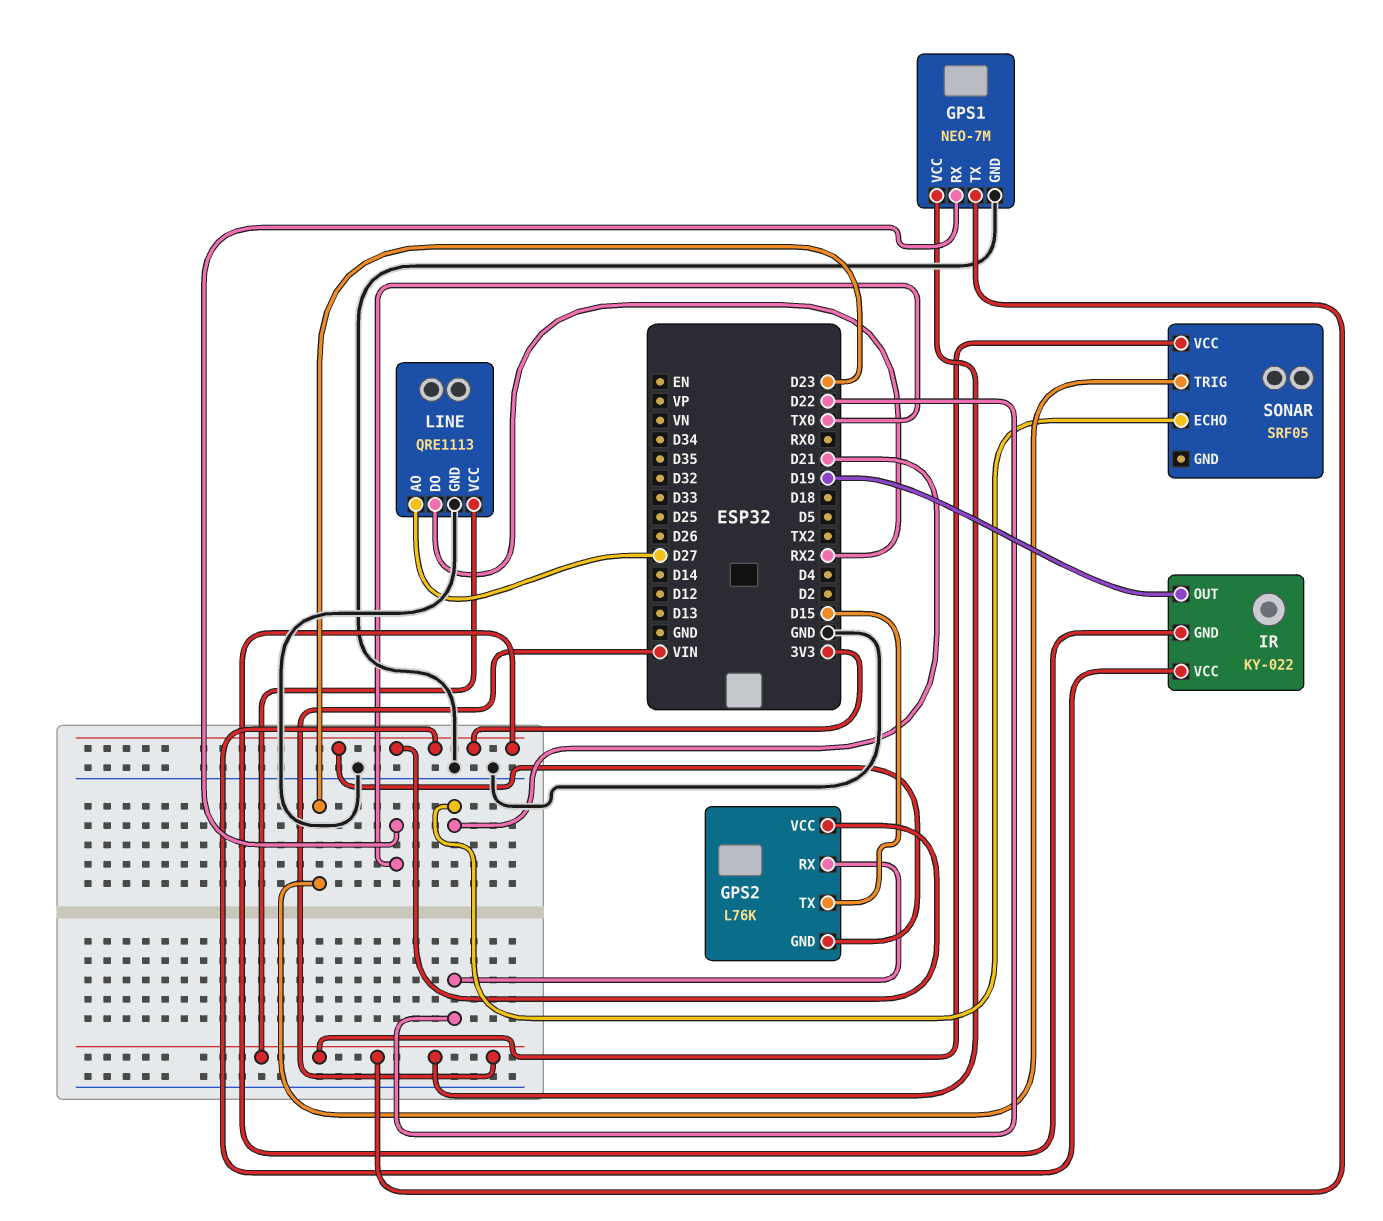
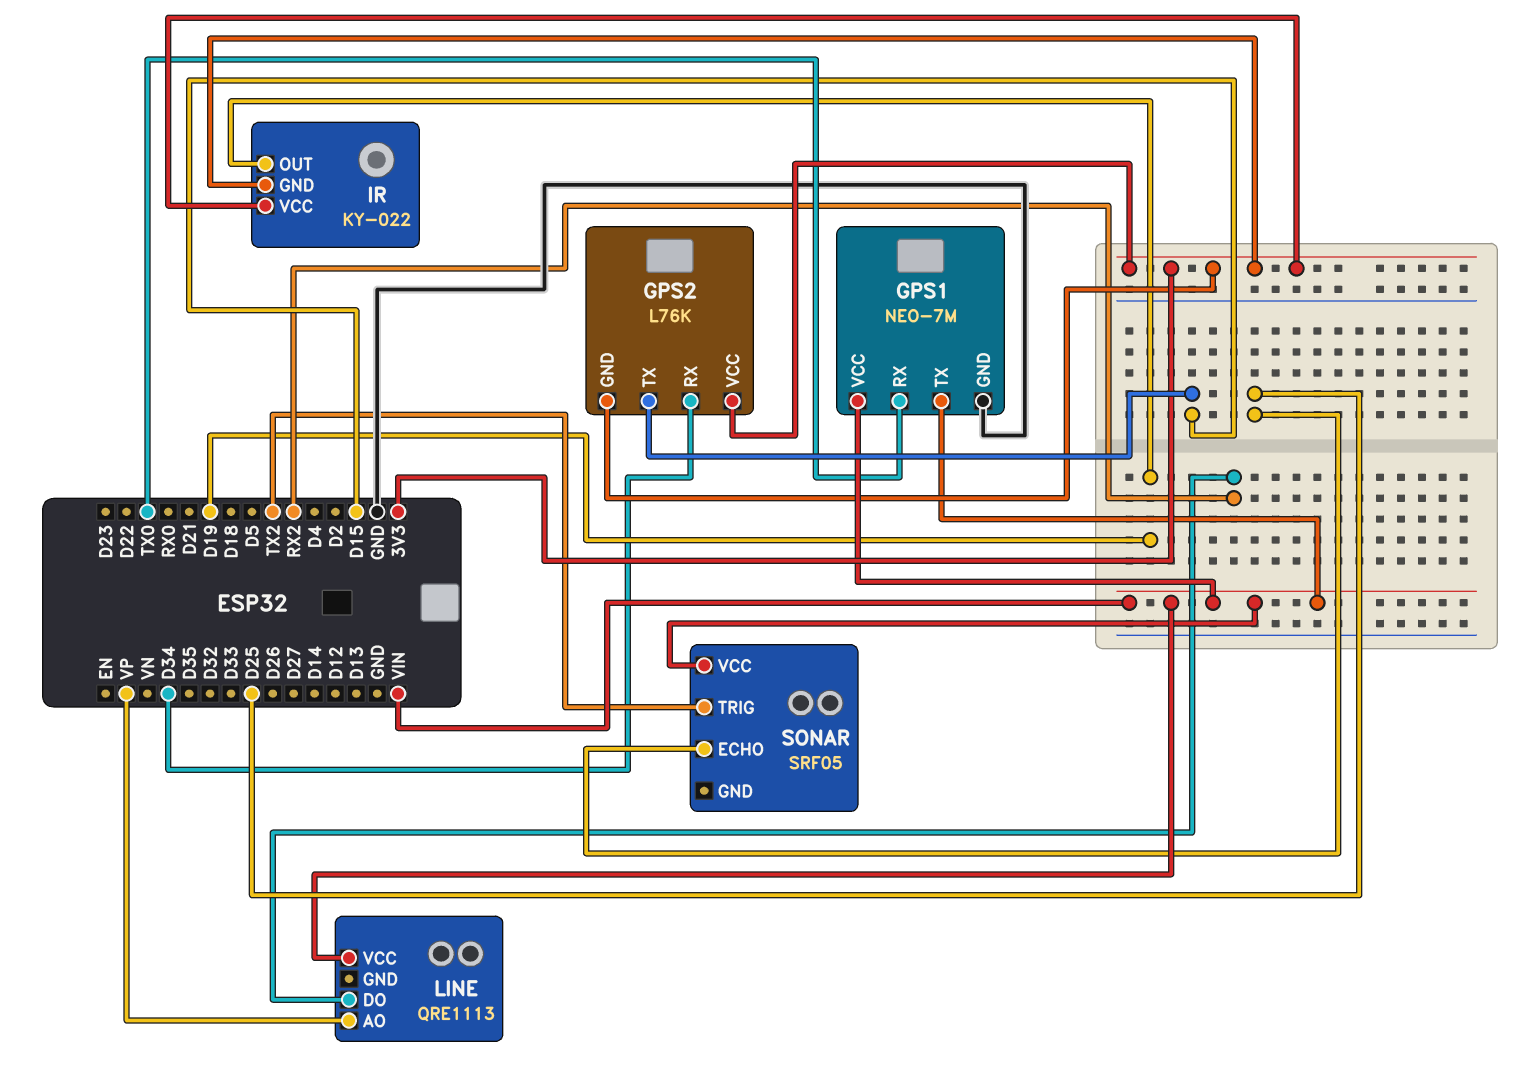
GPS2 pin RX: D22 -> D34
LINE pin AO: D27 -> VP
LINE pin GND: GND -> none
SONAR pin ECHO: D21 -> D25
SONAR pin TRIG: D23 -> TX2

